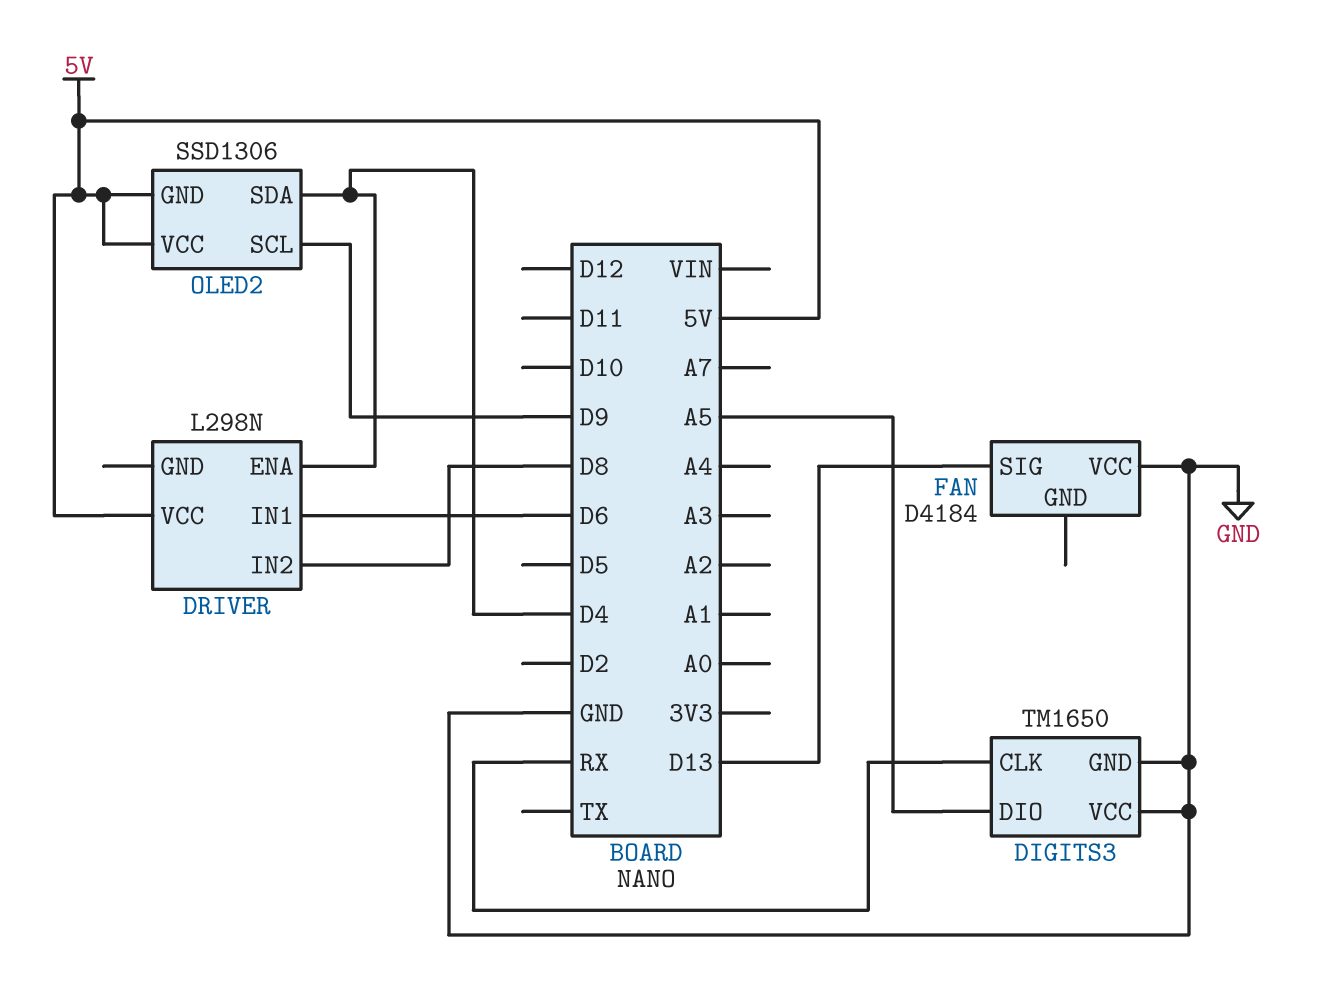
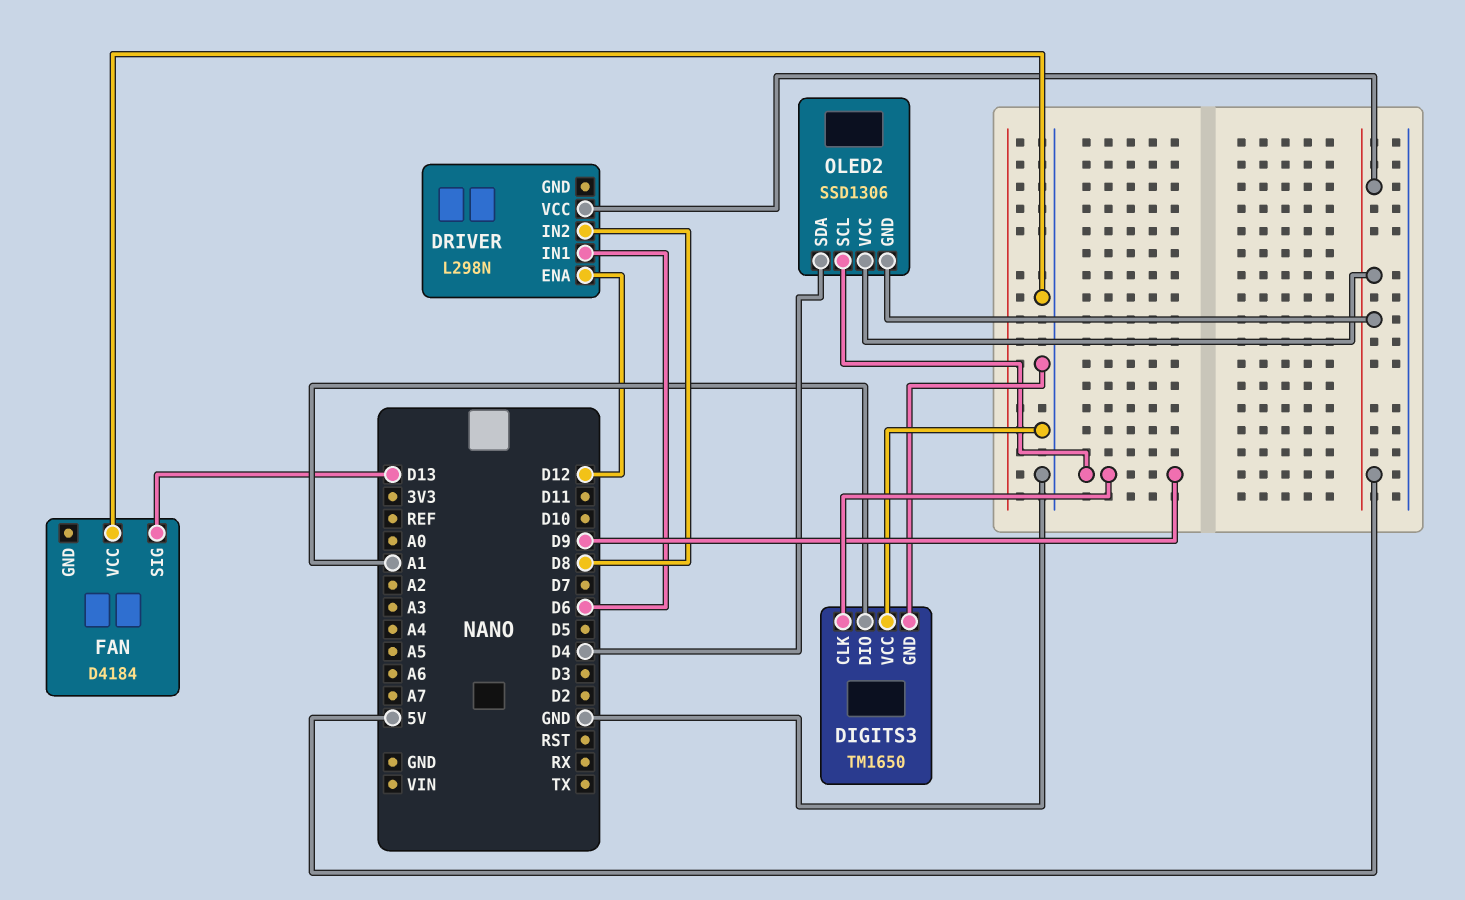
DIGITS3 pin CLK: RX -> D9
DIGITS3 pin DIO: A5 -> A1
DRIVER pin ENA: D4 -> D12

